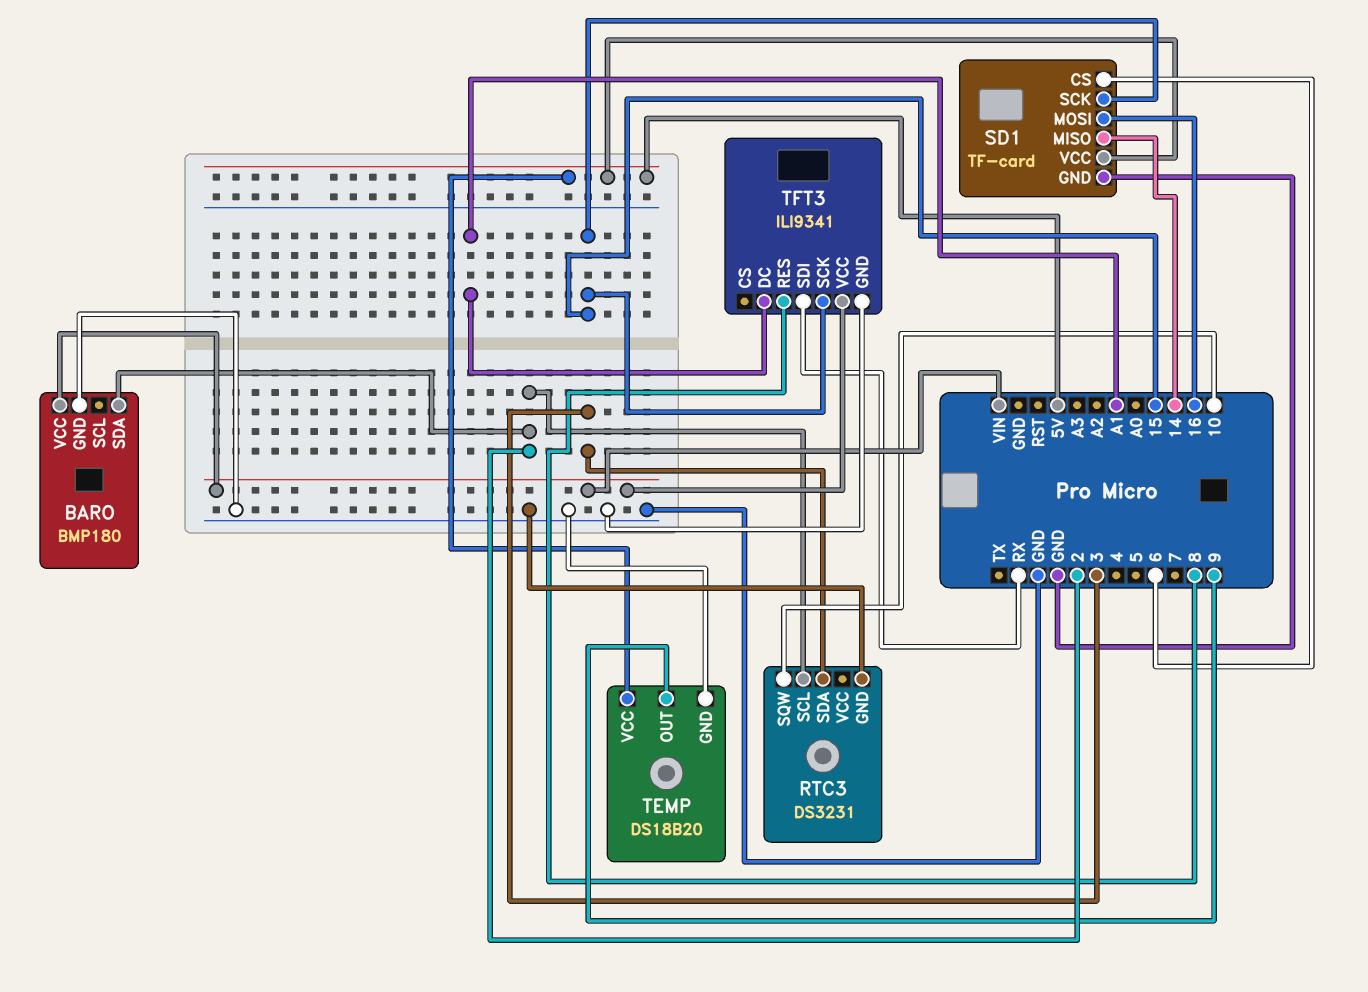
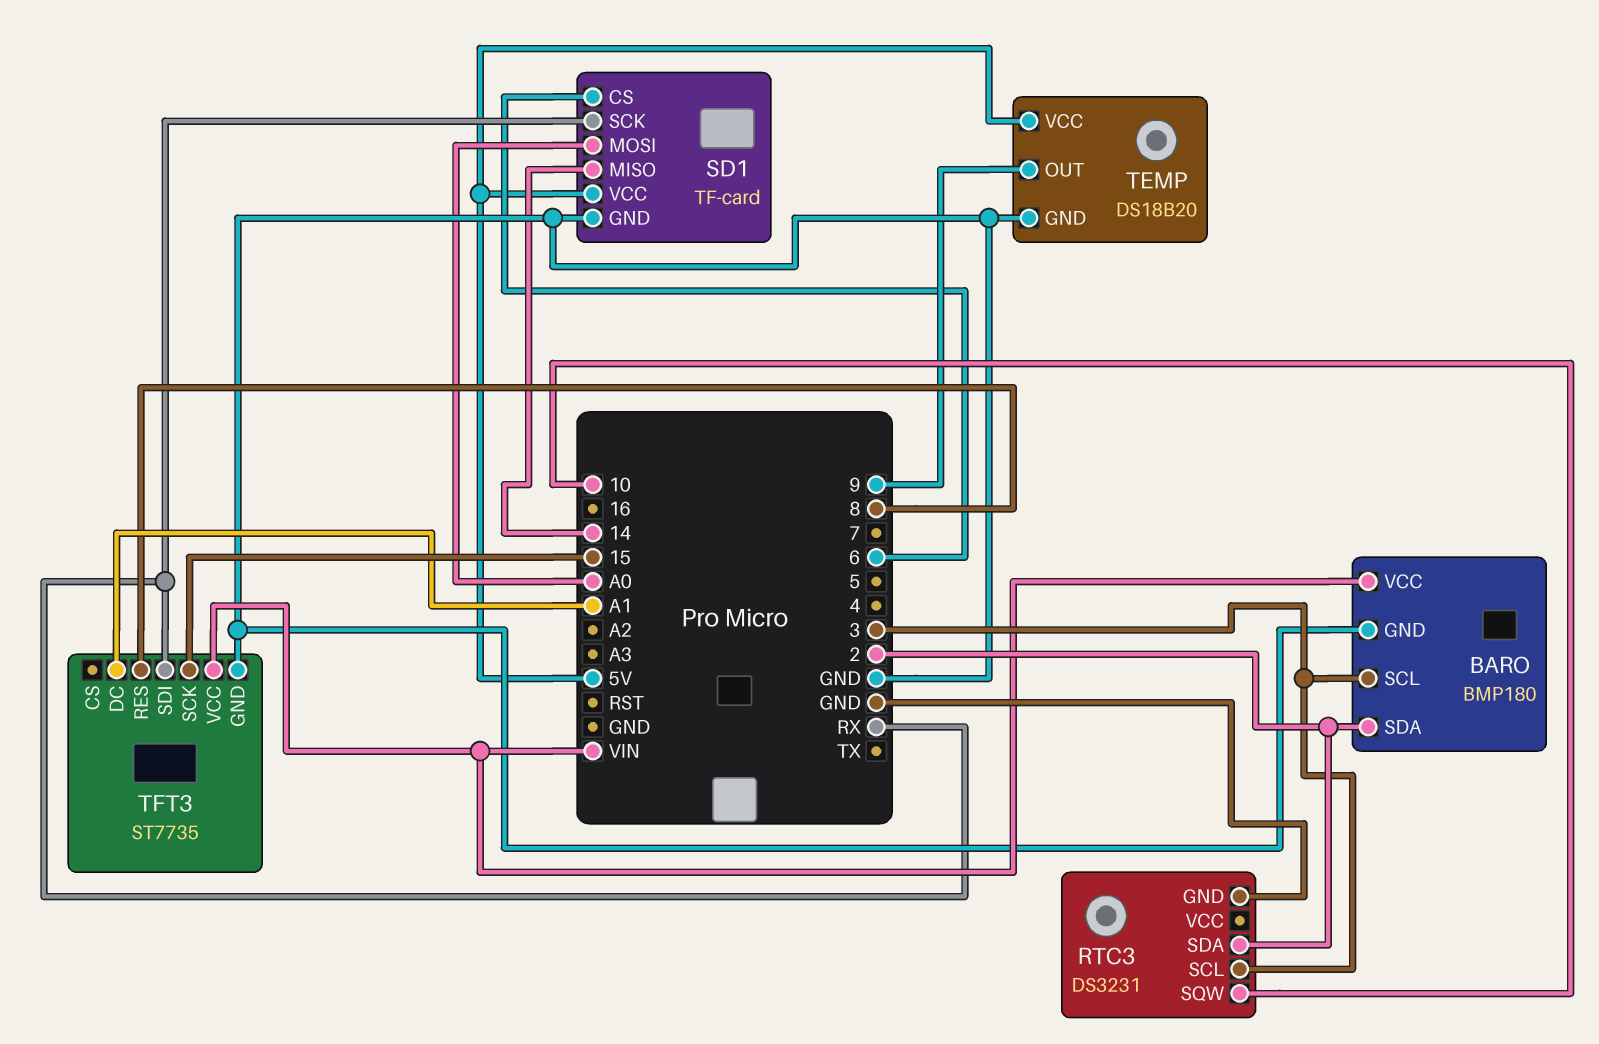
BARO pin SCL: none -> 3
RTC3 pin SCL: 2 -> 3
RTC3 pin SDA: 3 -> 2
SD1 pin MOSI: 16 -> A0
SD1 pin SCK: 15 -> RX
TFT3: ILI9341 -> ST7735

